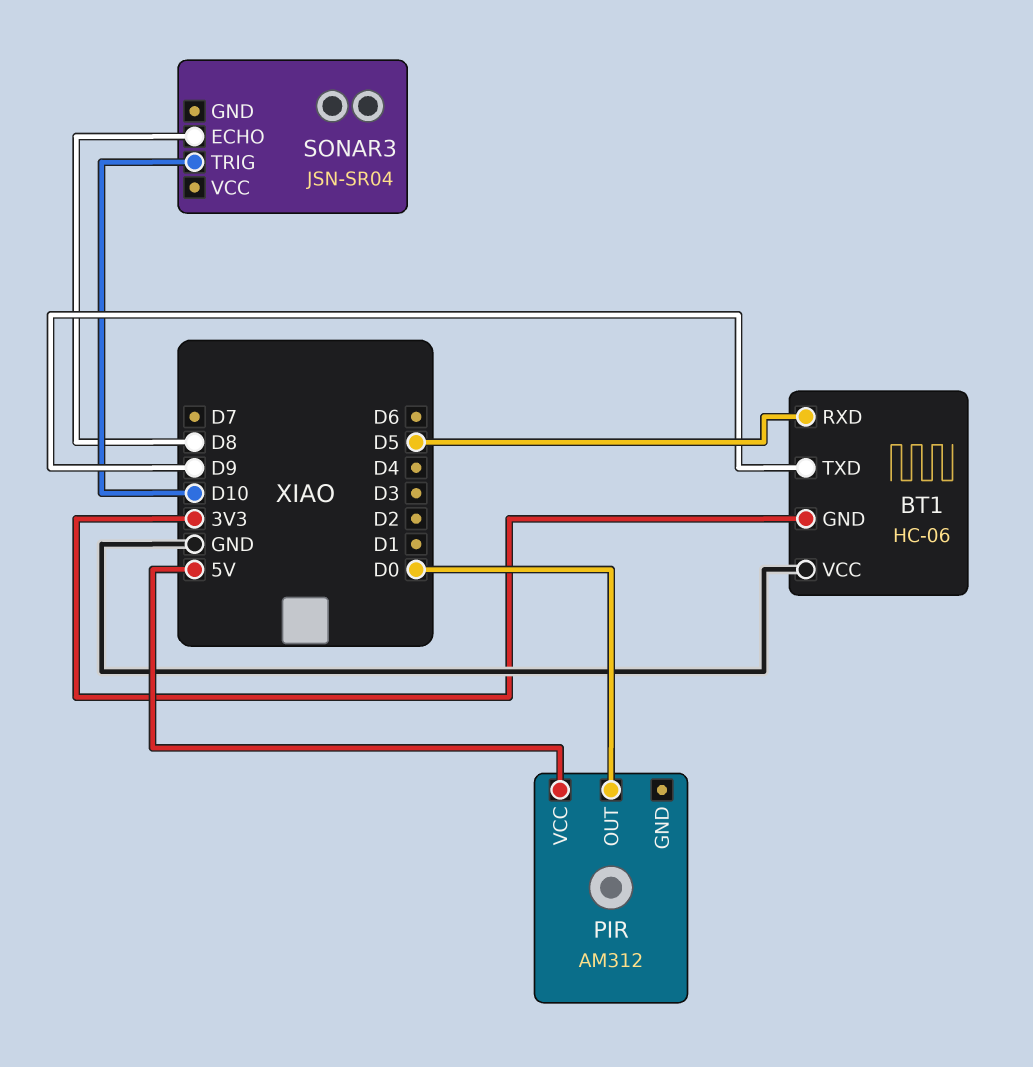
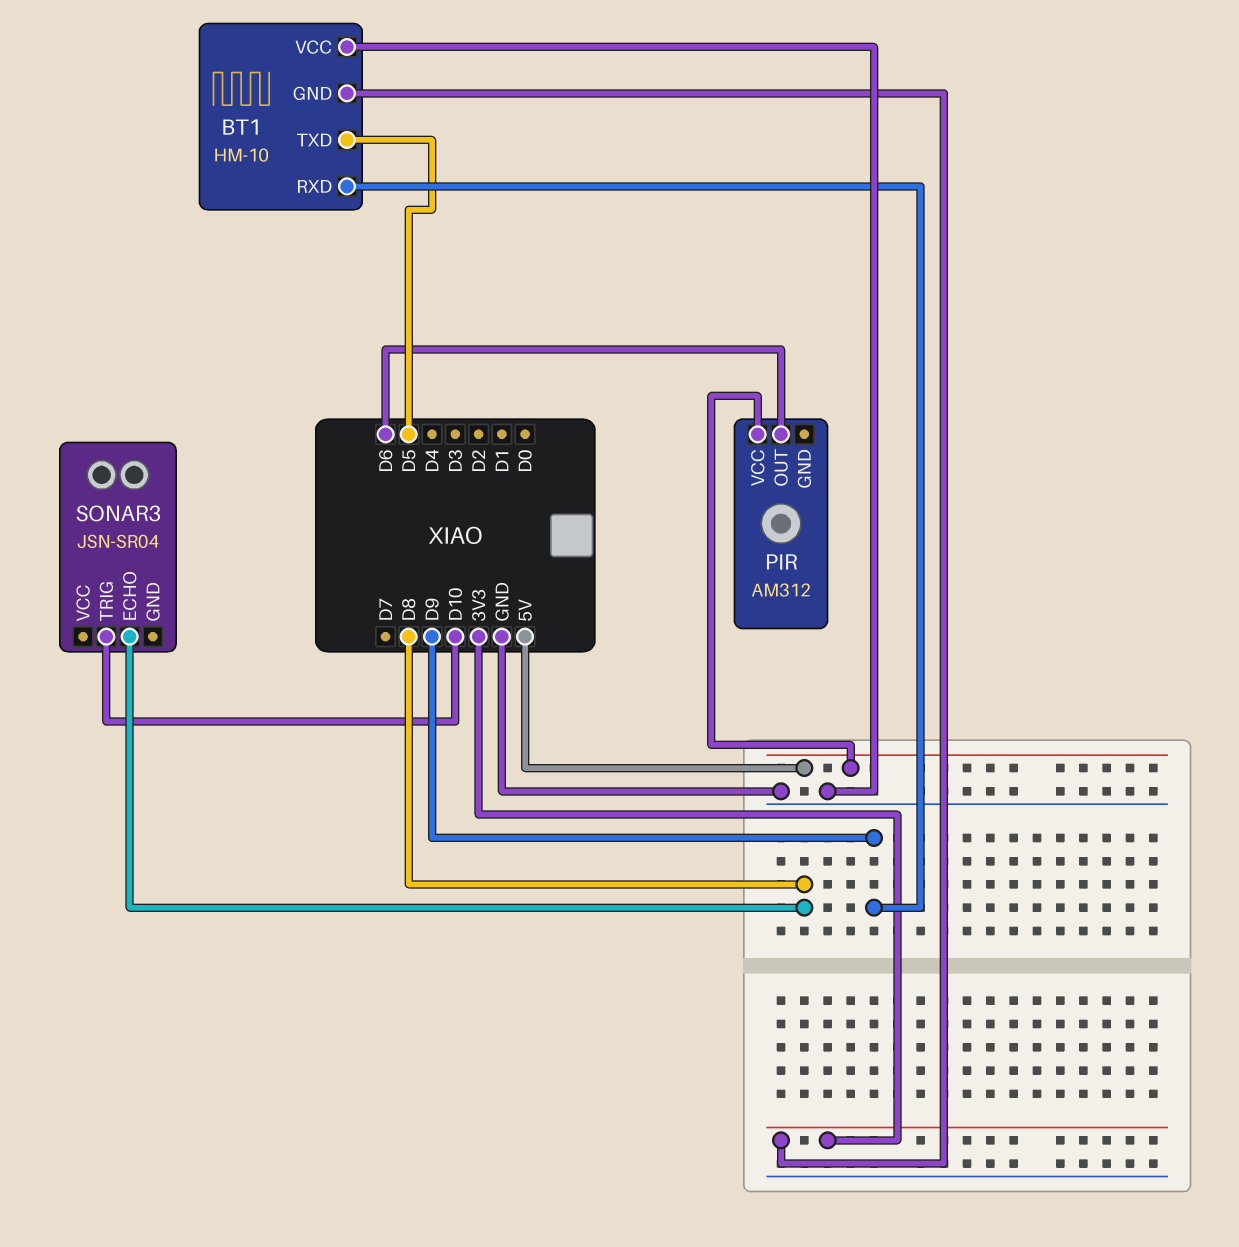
BT1: HC-06 -> HM-10
BT1 pin RXD: D5 -> D9
BT1 pin TXD: D9 -> D5
PIR pin OUT: D0 -> D6

